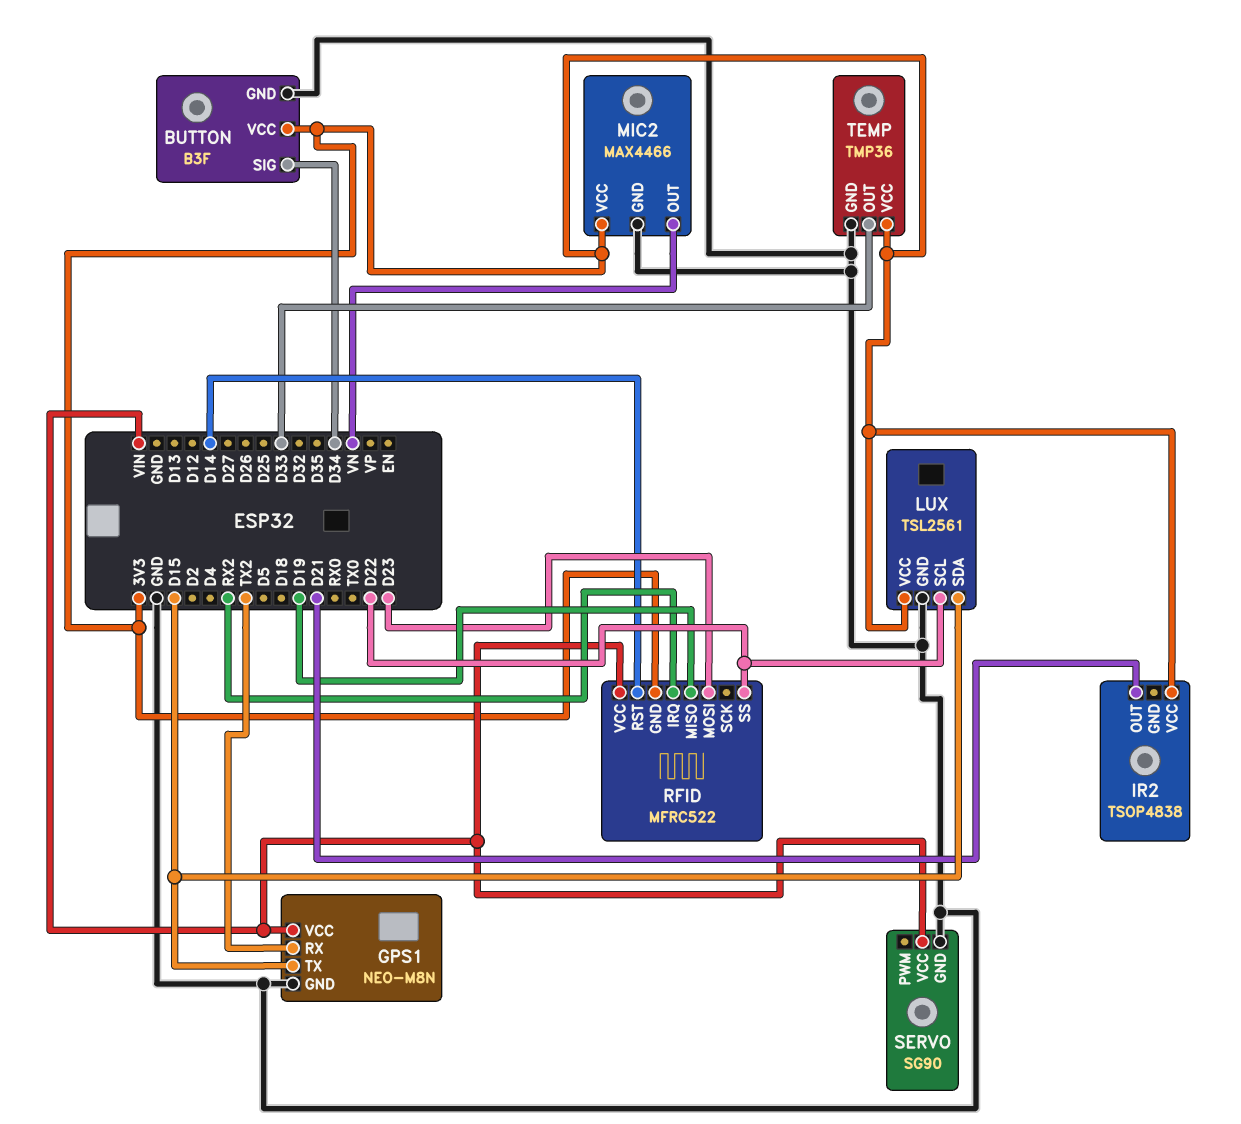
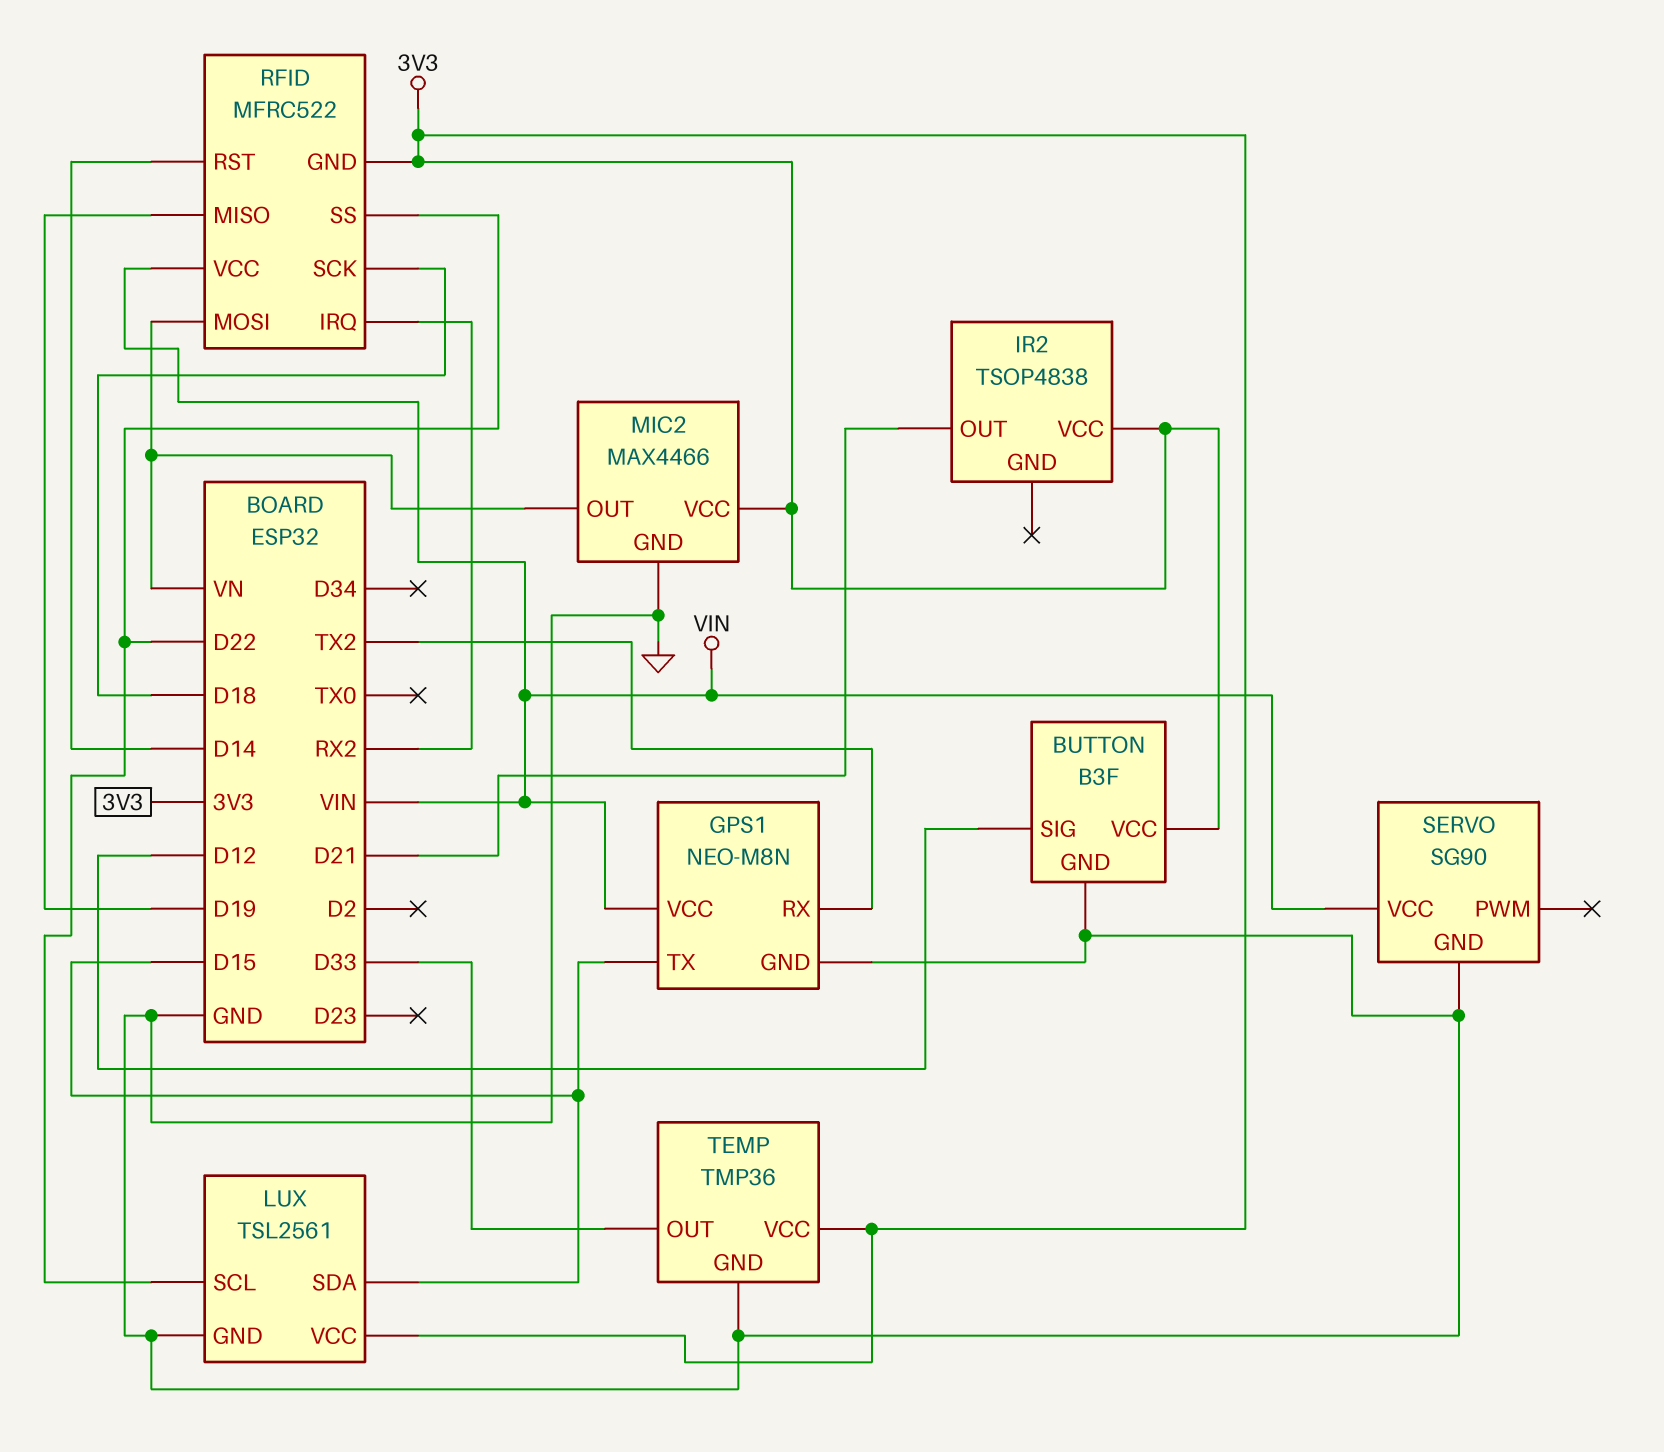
BUTTON pin SIG: D34 -> D12
RFID pin MOSI: D23 -> VN
RFID pin SCK: none -> D18

